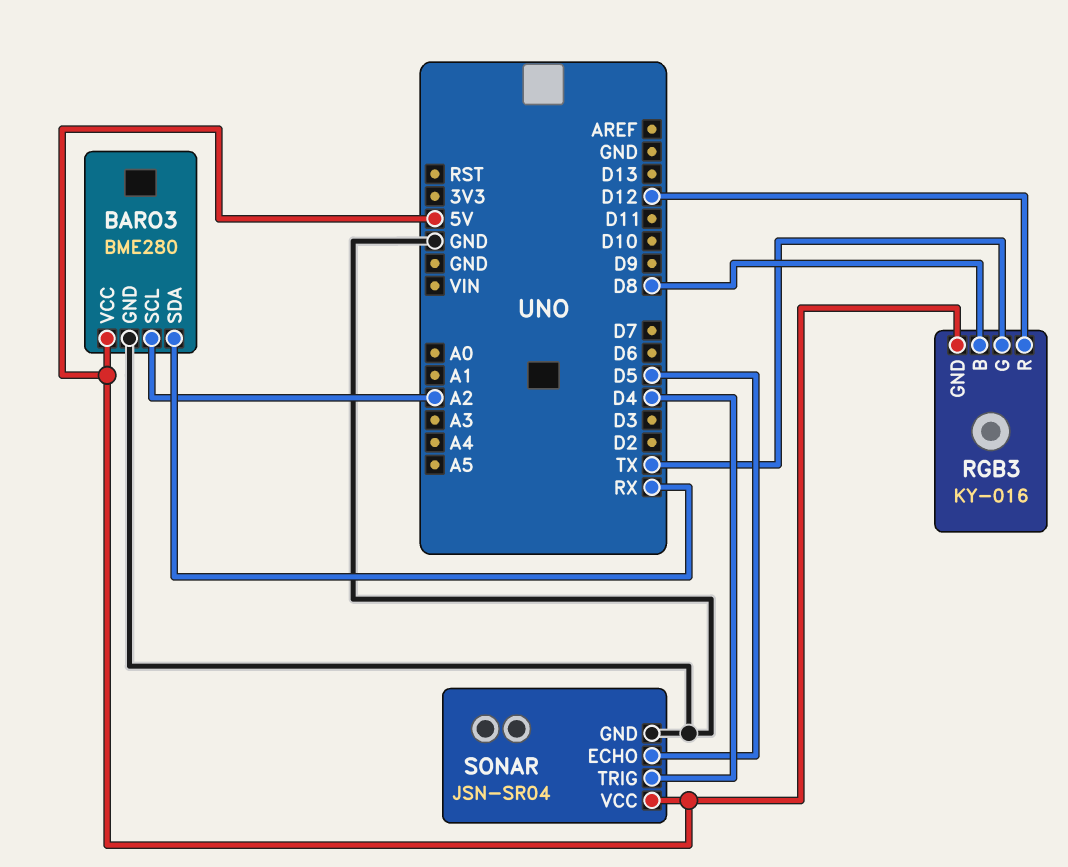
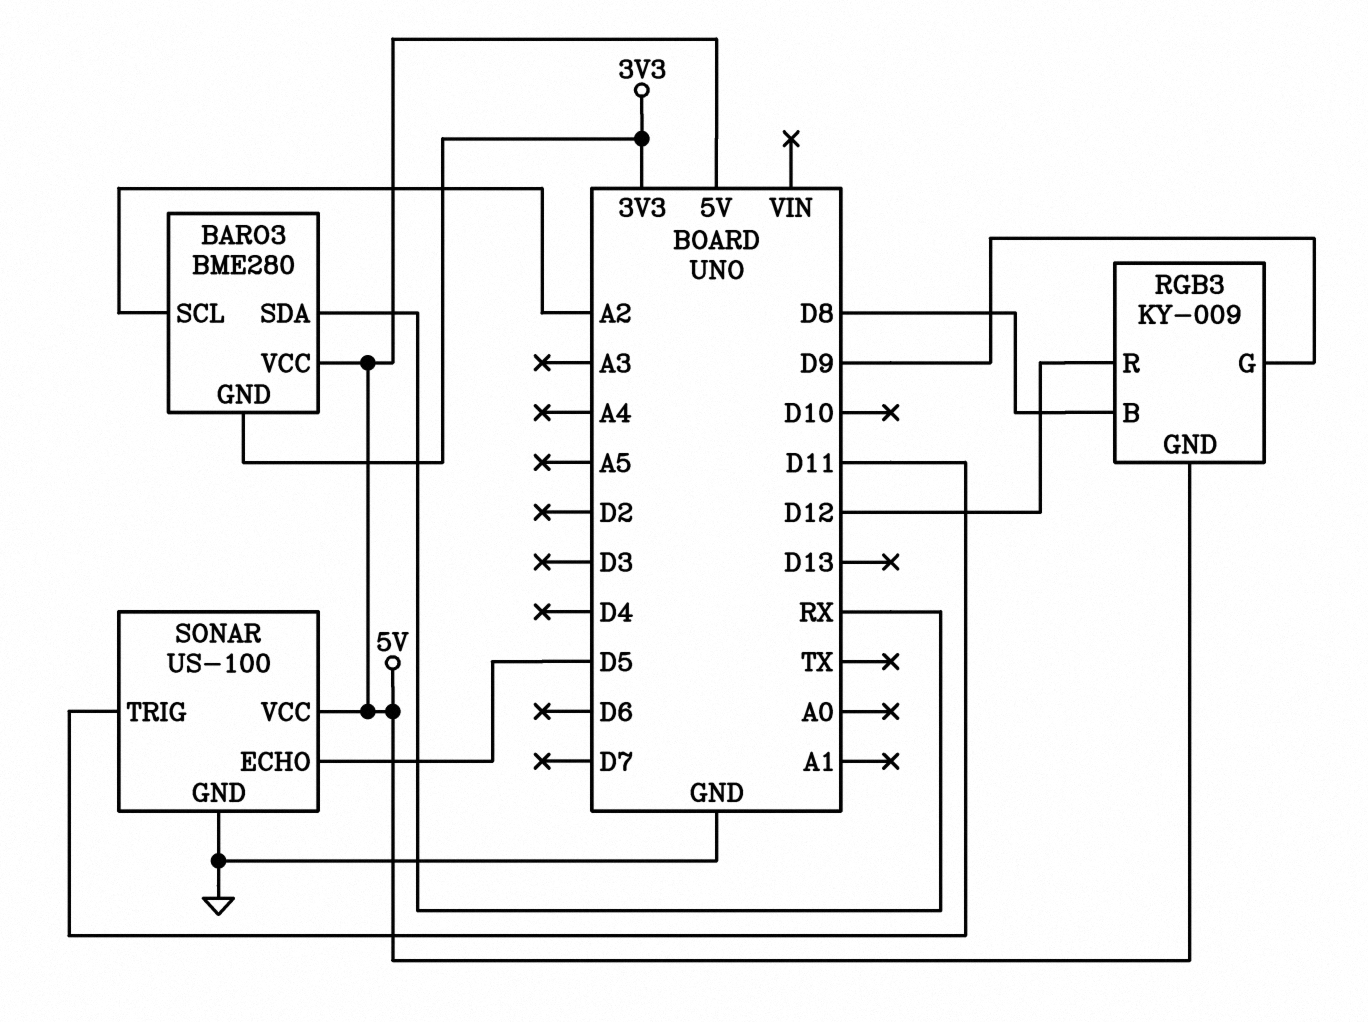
BARO3 pin GND: GND -> 3V3
RGB3: KY-016 -> KY-009
RGB3 pin G: TX -> D9
SONAR: JSN-SR04 -> US-100
SONAR pin TRIG: D4 -> D11

